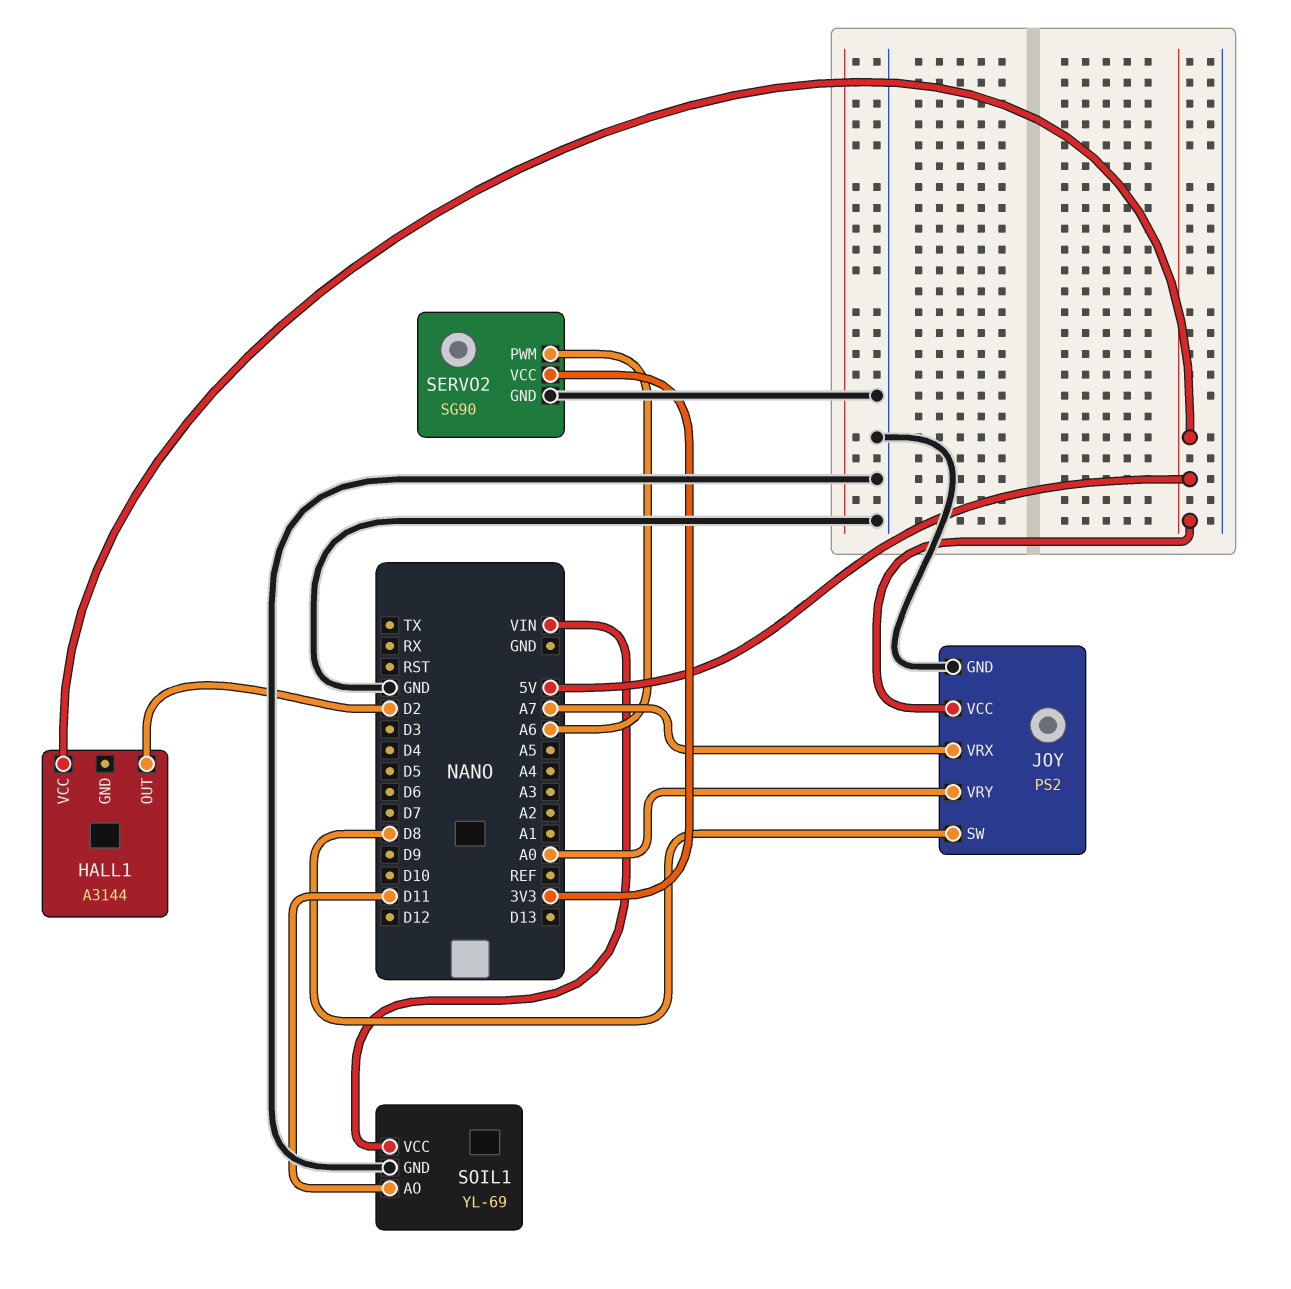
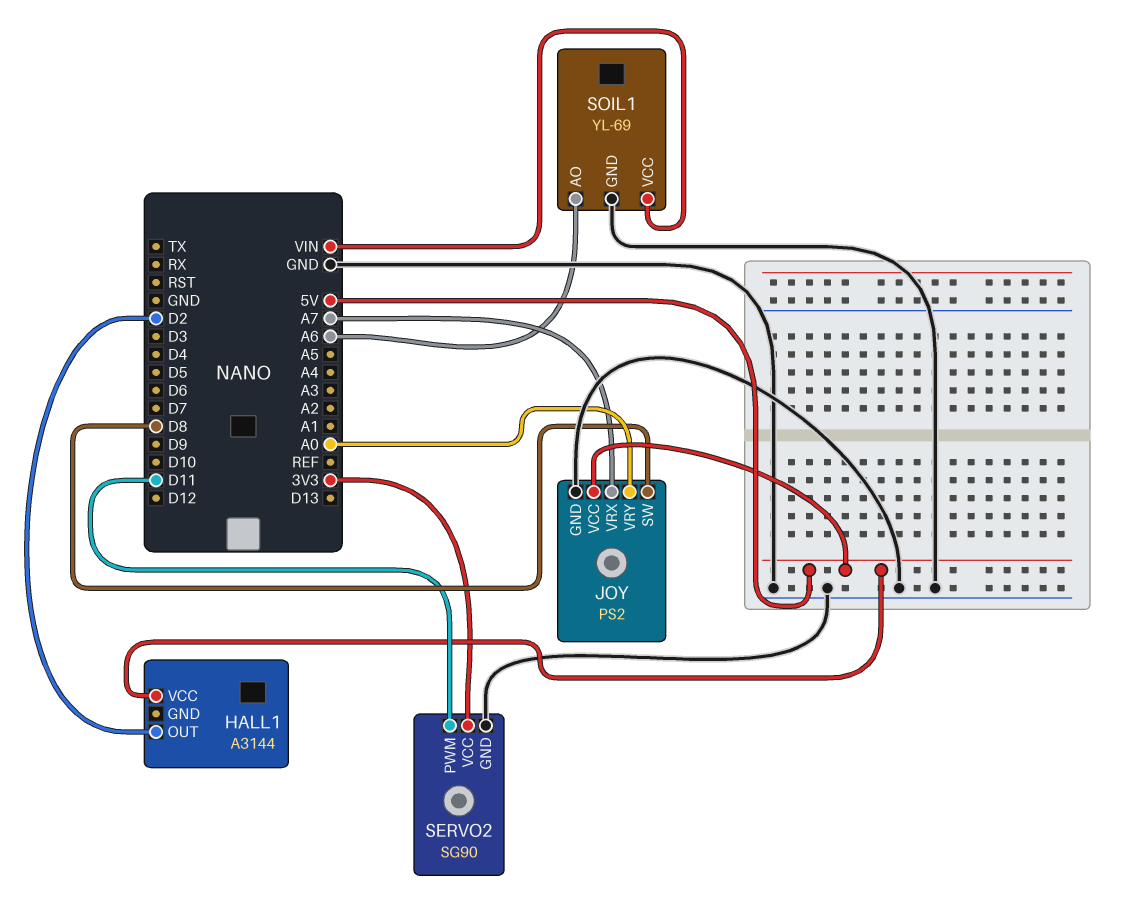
SERVO2 pin PWM: A6 -> D11
SOIL1 pin AO: D11 -> A6

